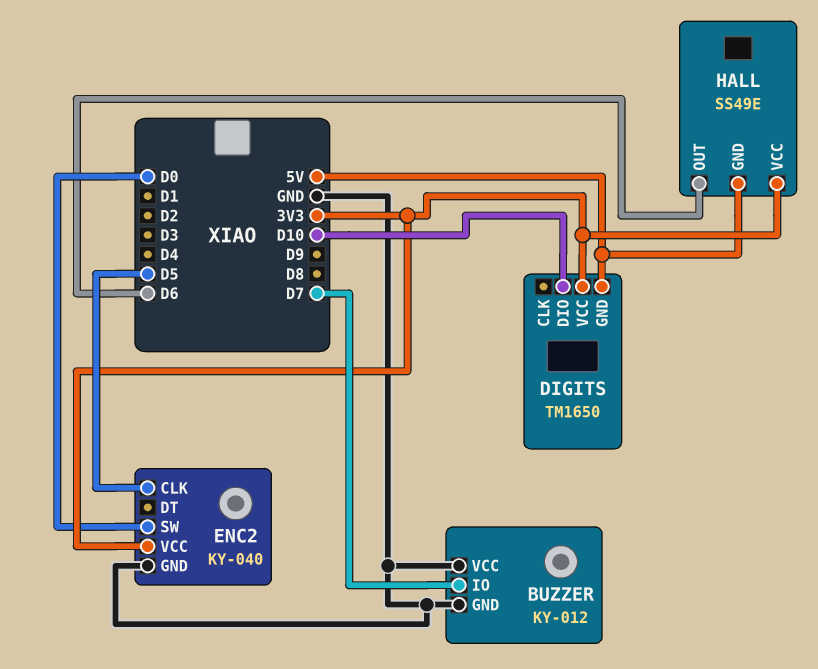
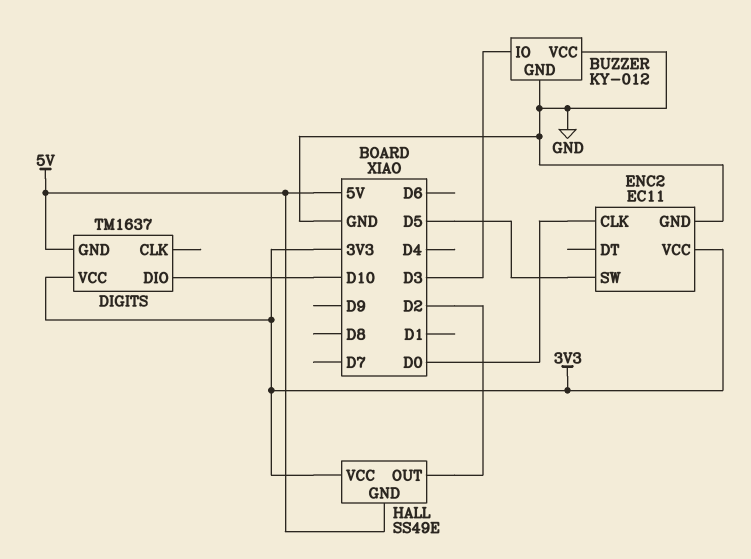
BUZZER pin IO: D7 -> D3
DIGITS: TM1650 -> TM1637
ENC2: KY-040 -> EC11
ENC2 pin CLK: D5 -> D0
ENC2 pin SW: D0 -> D5
HALL pin OUT: D6 -> D2

